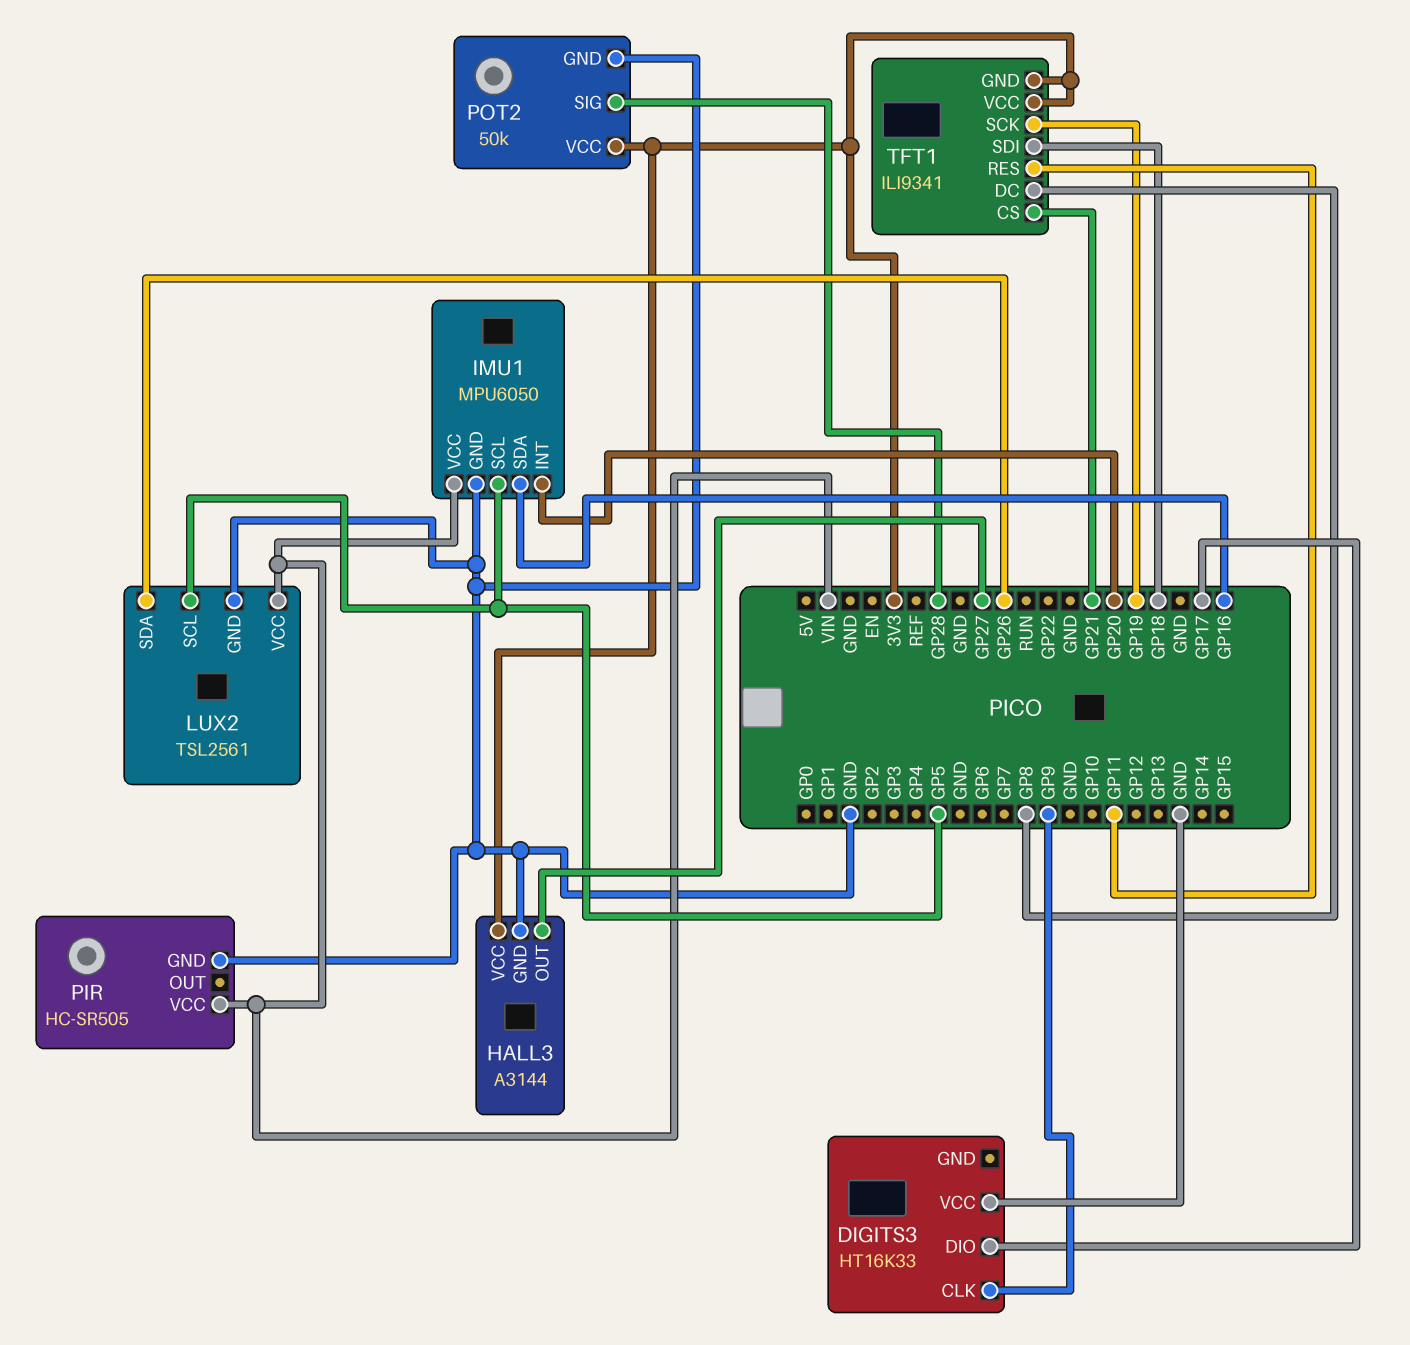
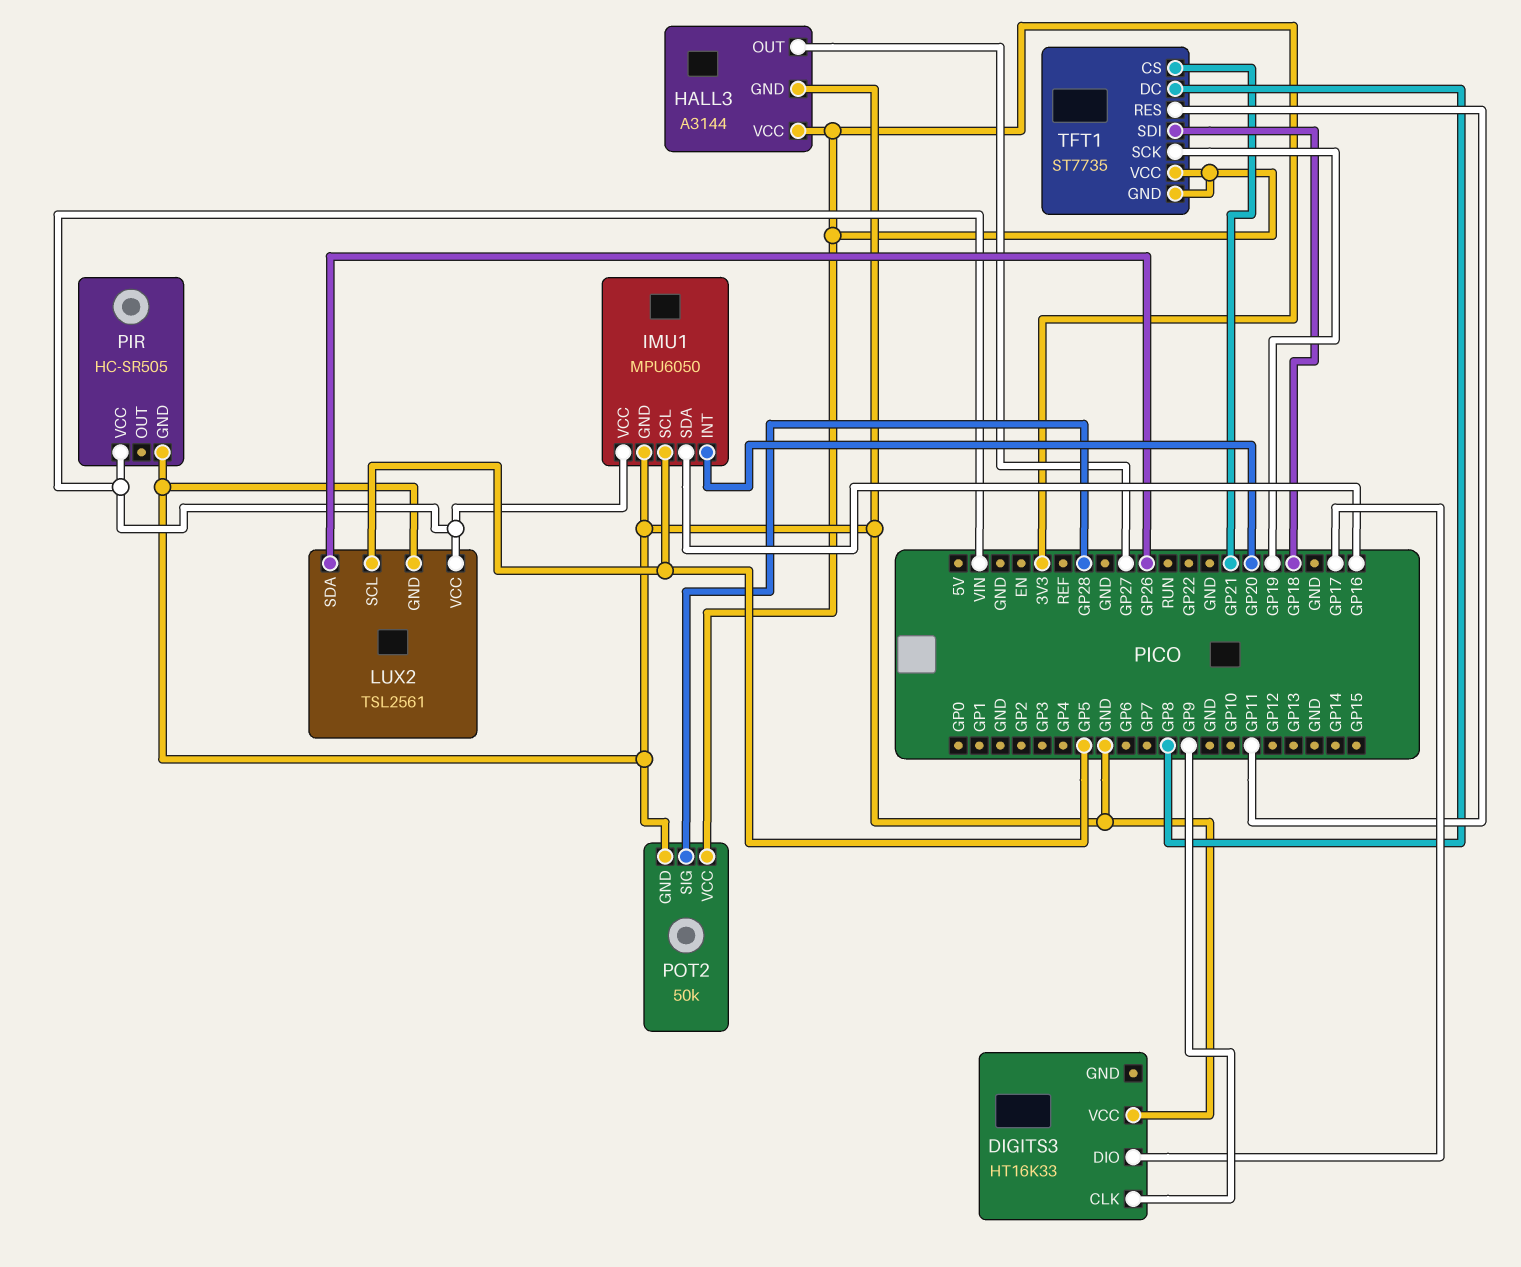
TFT1: ILI9341 -> ST7735

